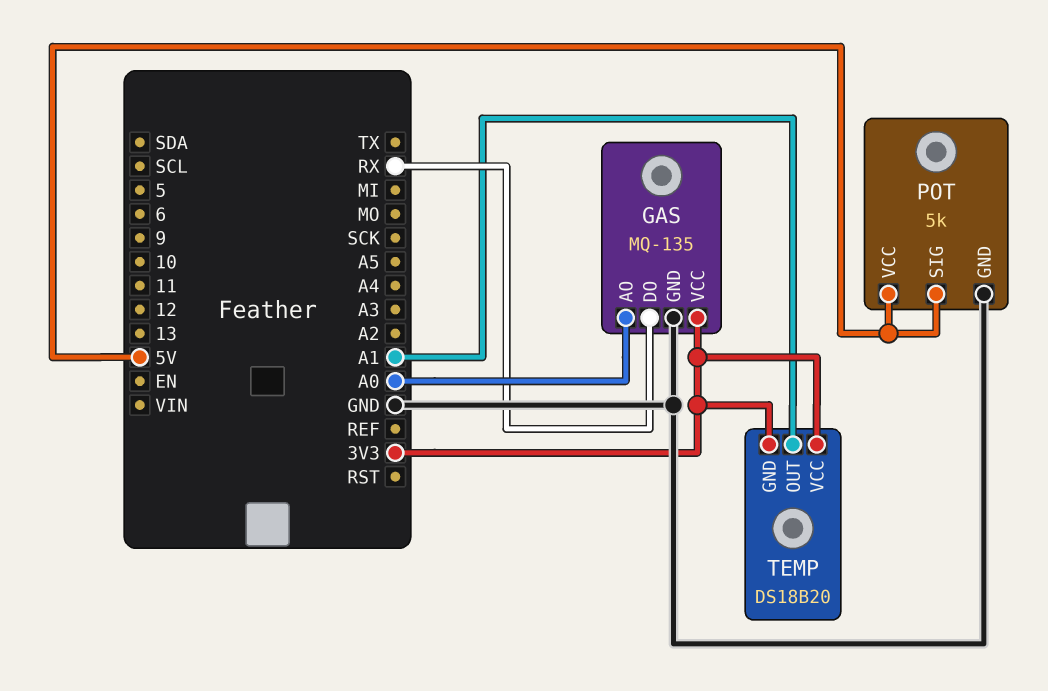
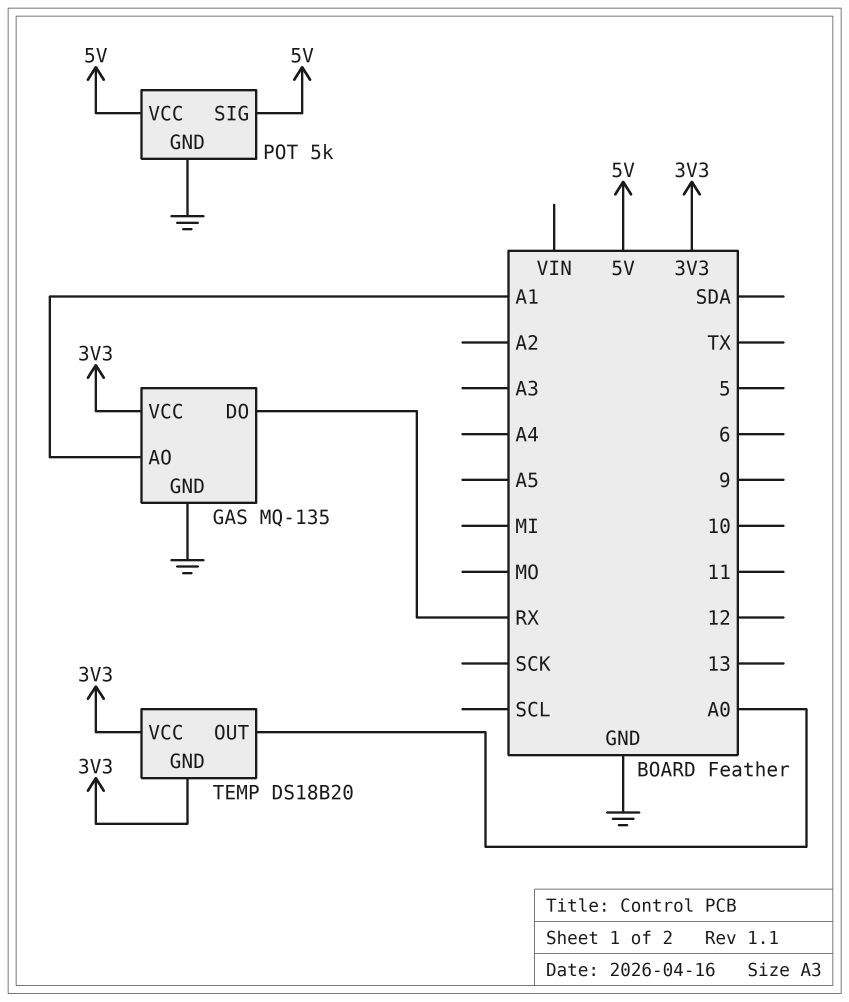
GAS pin AO: A0 -> A1
TEMP pin OUT: A1 -> A0

